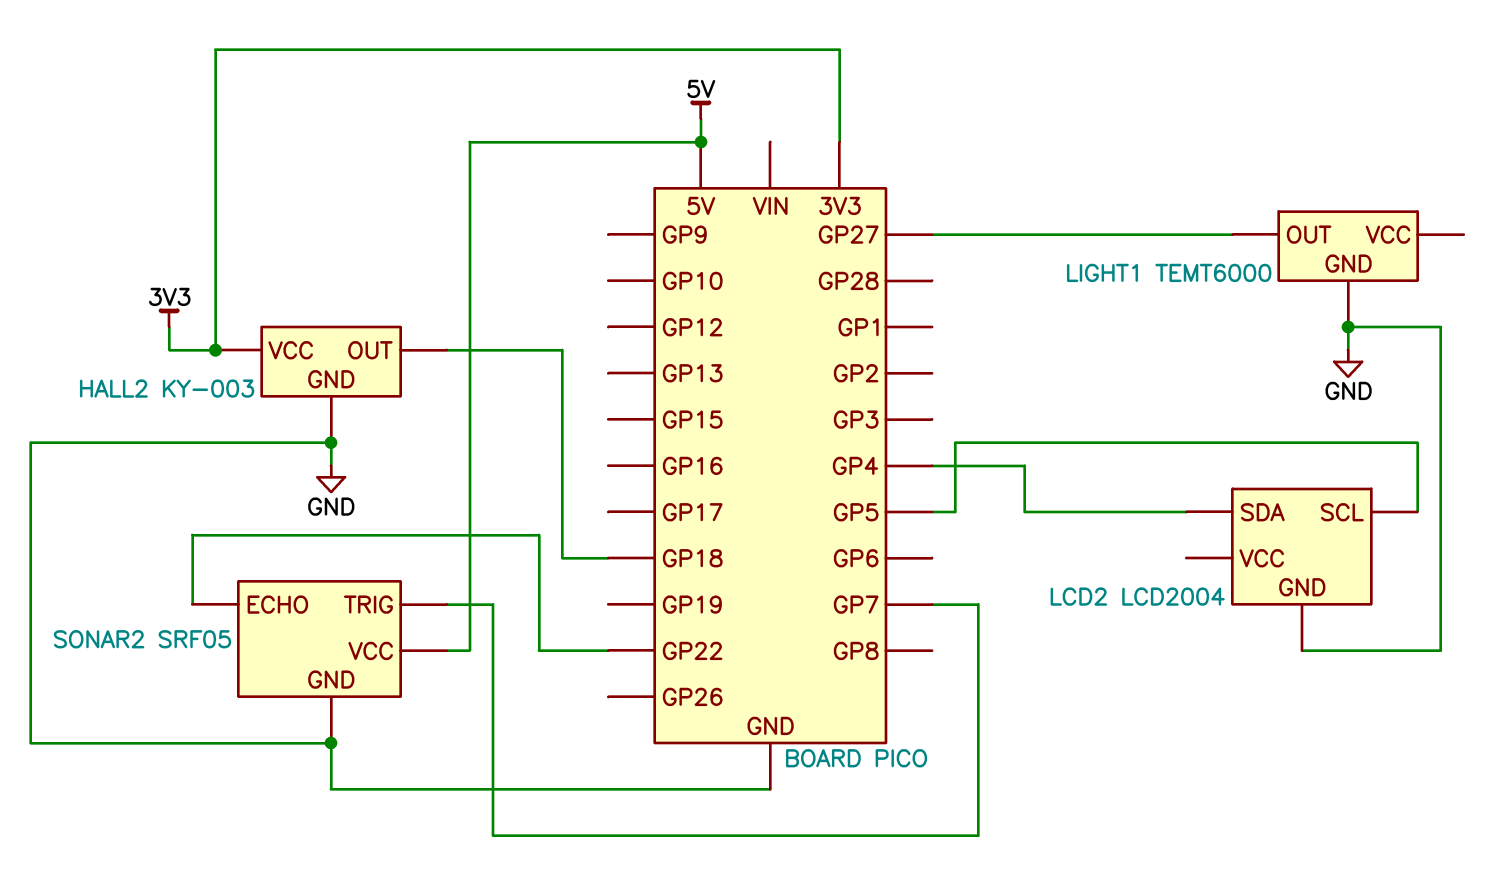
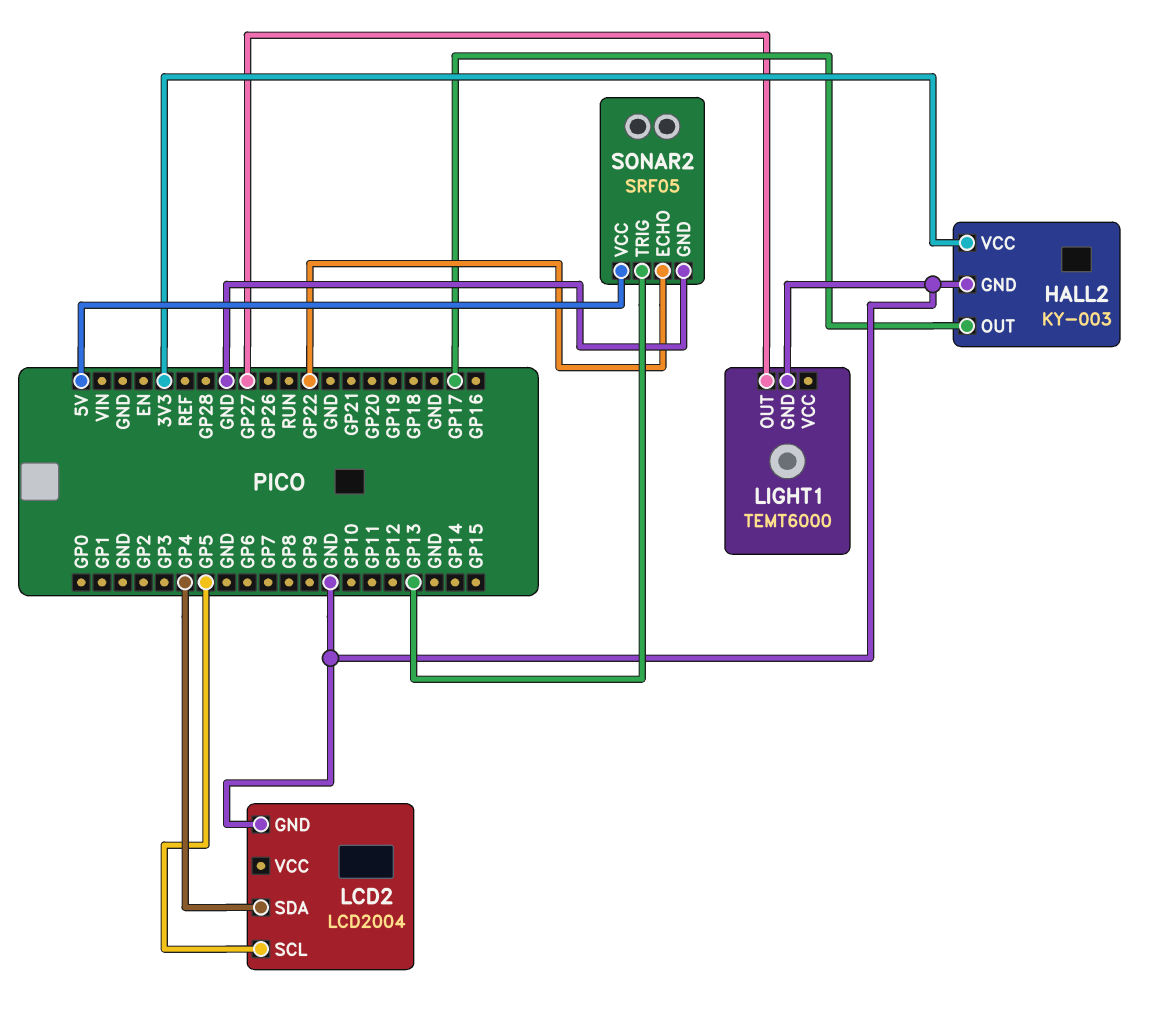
HALL2 pin OUT: GP18 -> GP17
SONAR2 pin TRIG: GP7 -> GP13

